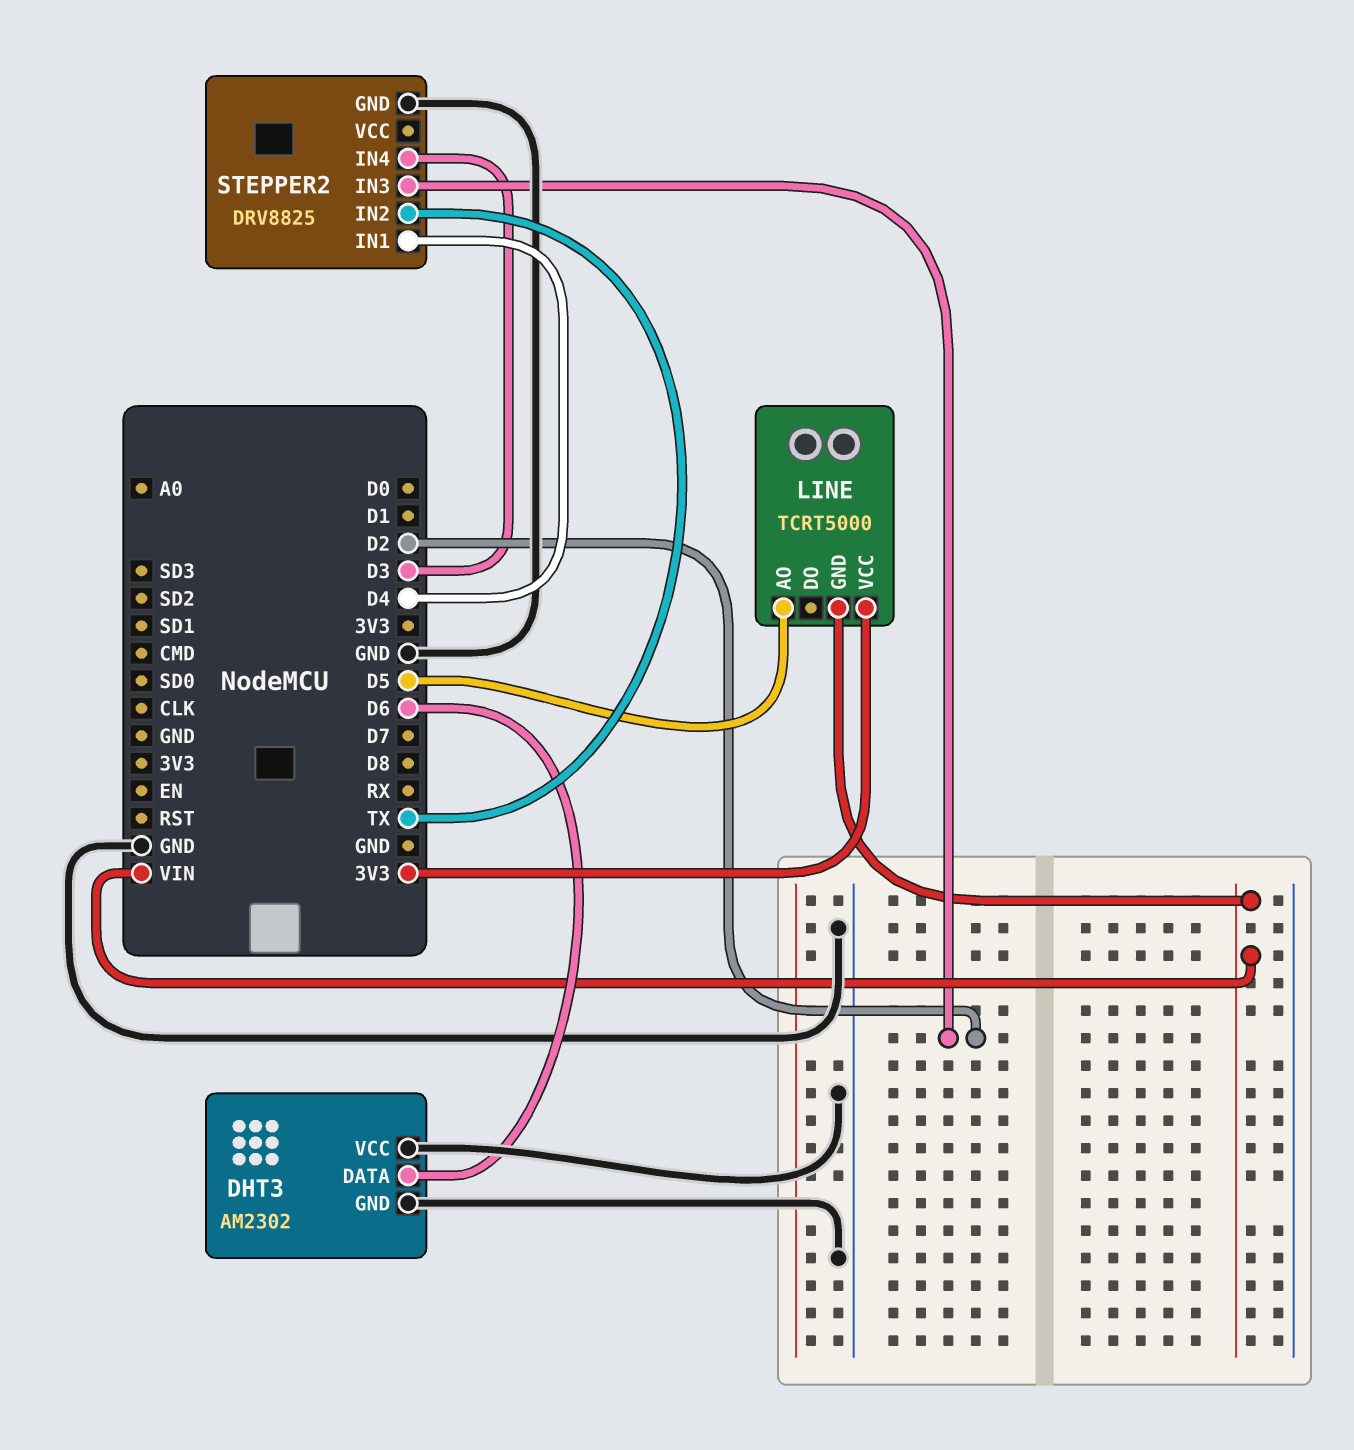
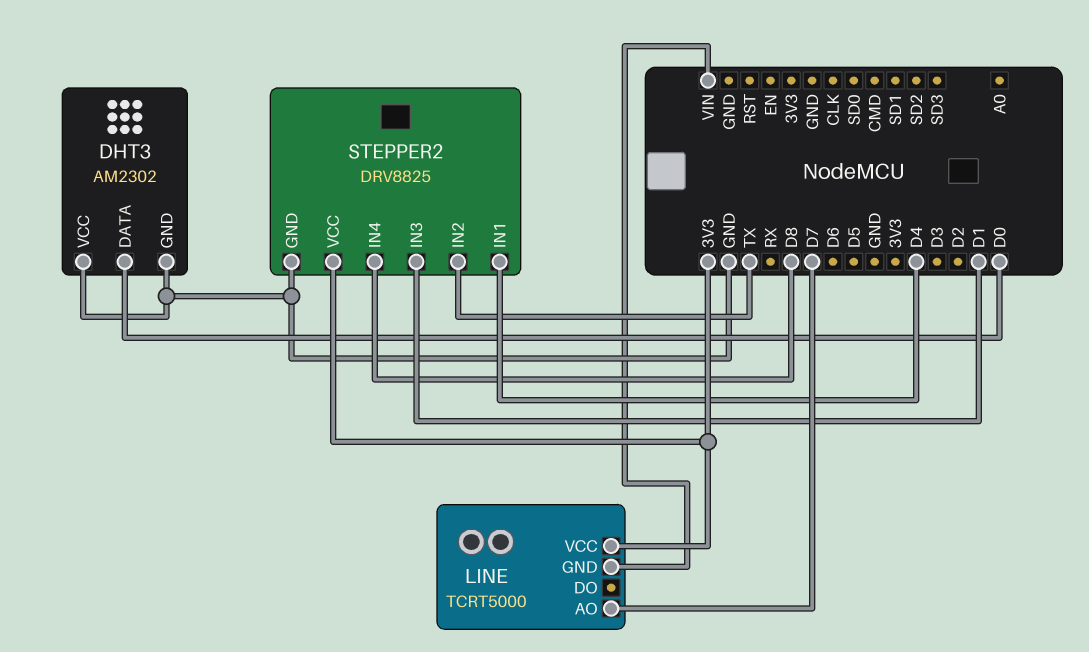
DHT3 pin DATA: D6 -> D0
LINE pin AO: D5 -> D7
STEPPER2 pin IN3: D2 -> D1
STEPPER2 pin IN4: D3 -> D8
STEPPER2 pin VCC: none -> 3V3

